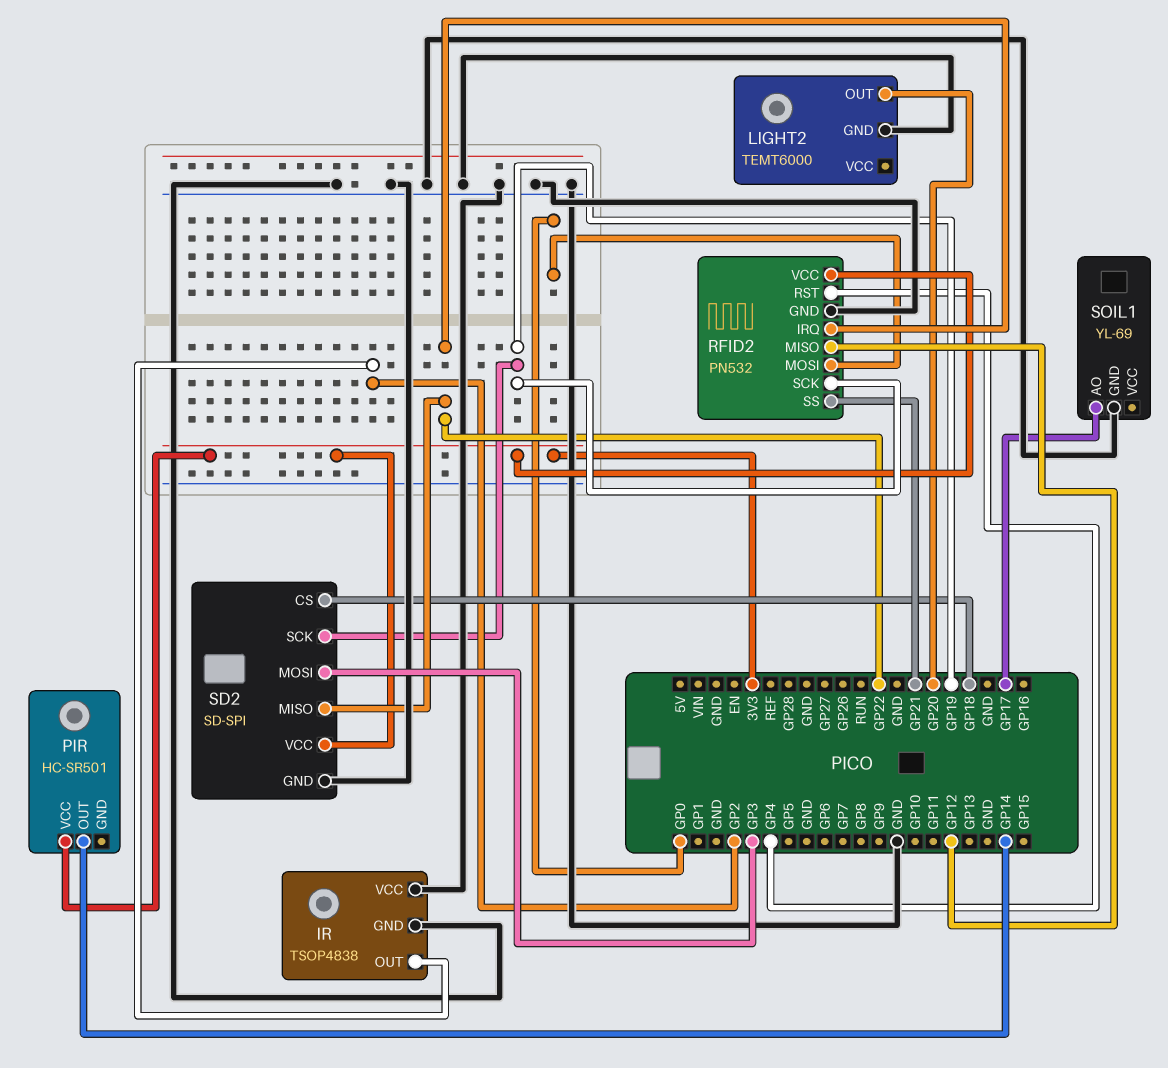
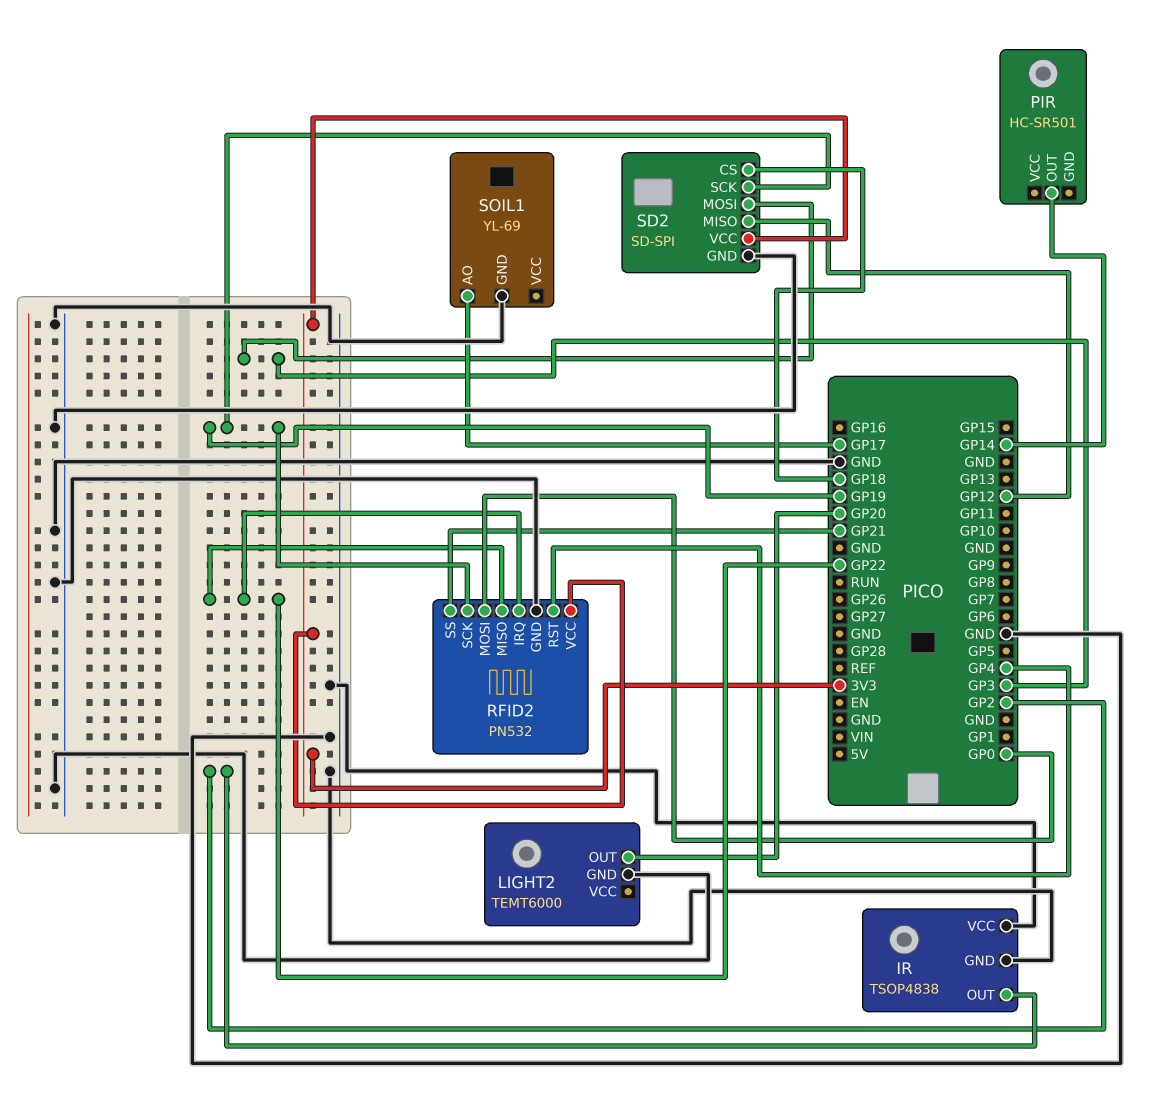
PIR pin VCC: 3V3 -> none
RFID2 pin MISO: GP12 -> GP22
SD2 pin MISO: GP22 -> GP12

